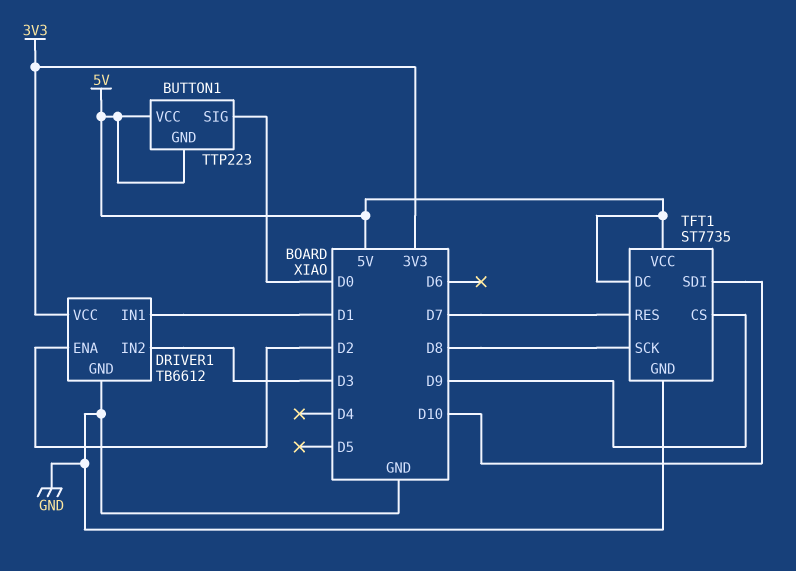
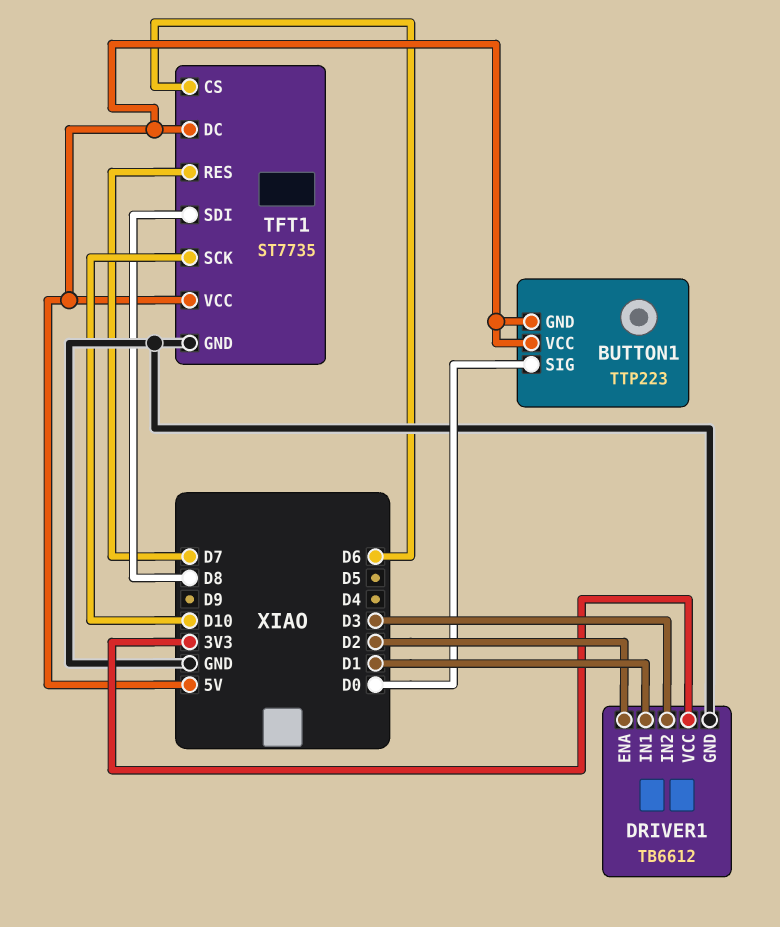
TFT1 pin CS: D9 -> D6
TFT1 pin SCK: D8 -> D10
TFT1 pin SDI: D10 -> D8

